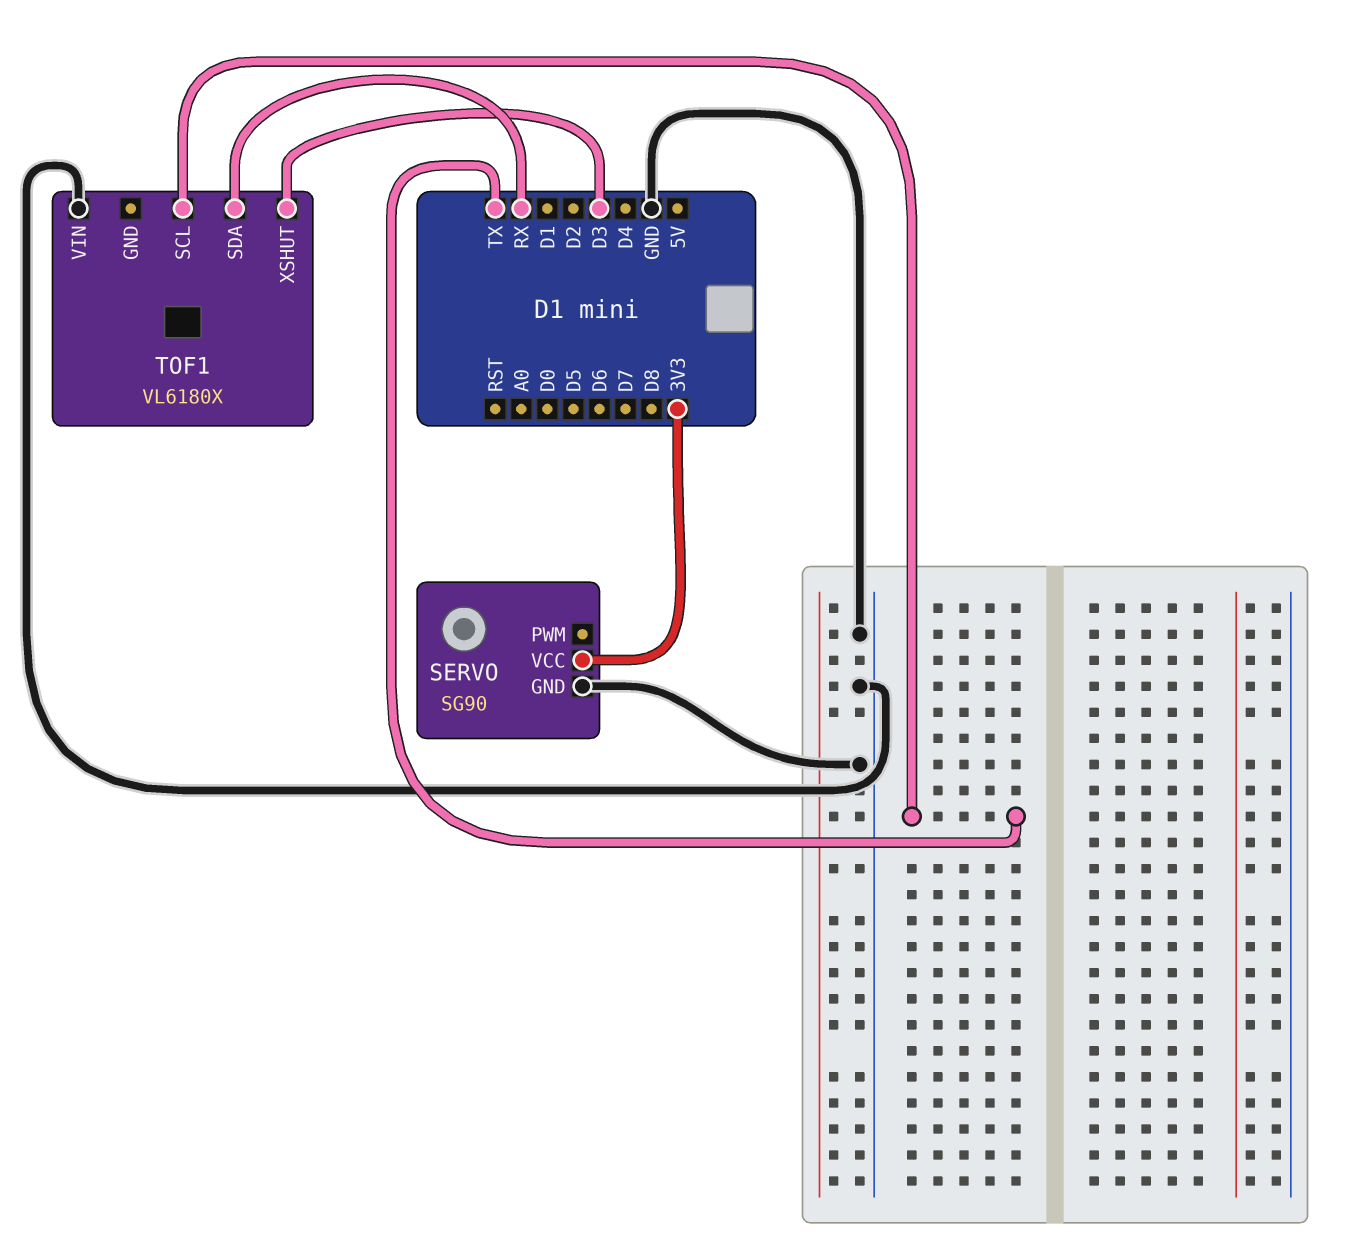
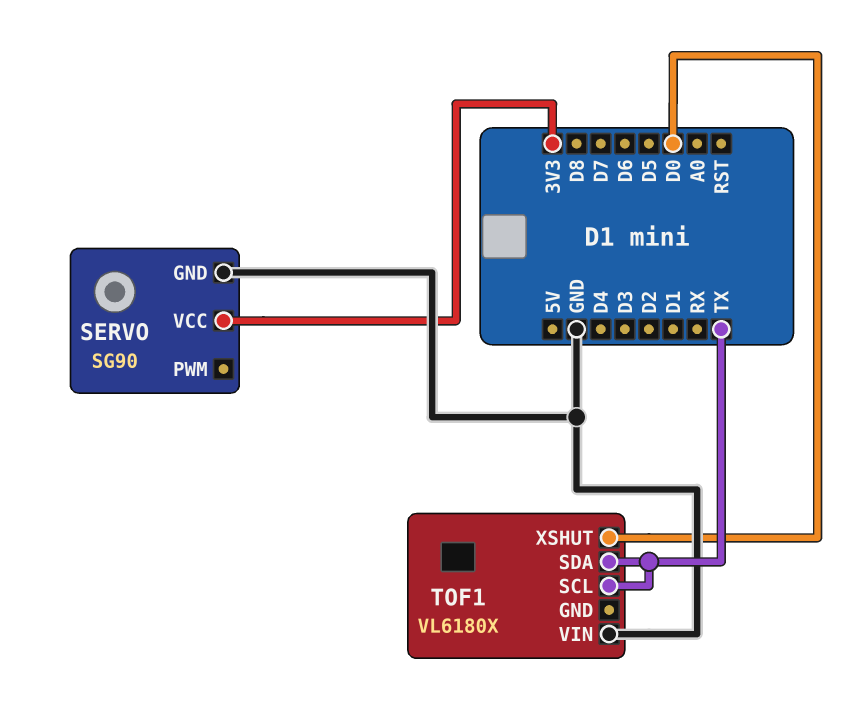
TOF1 pin SDA: RX -> TX
TOF1 pin XSHUT: D3 -> D0

